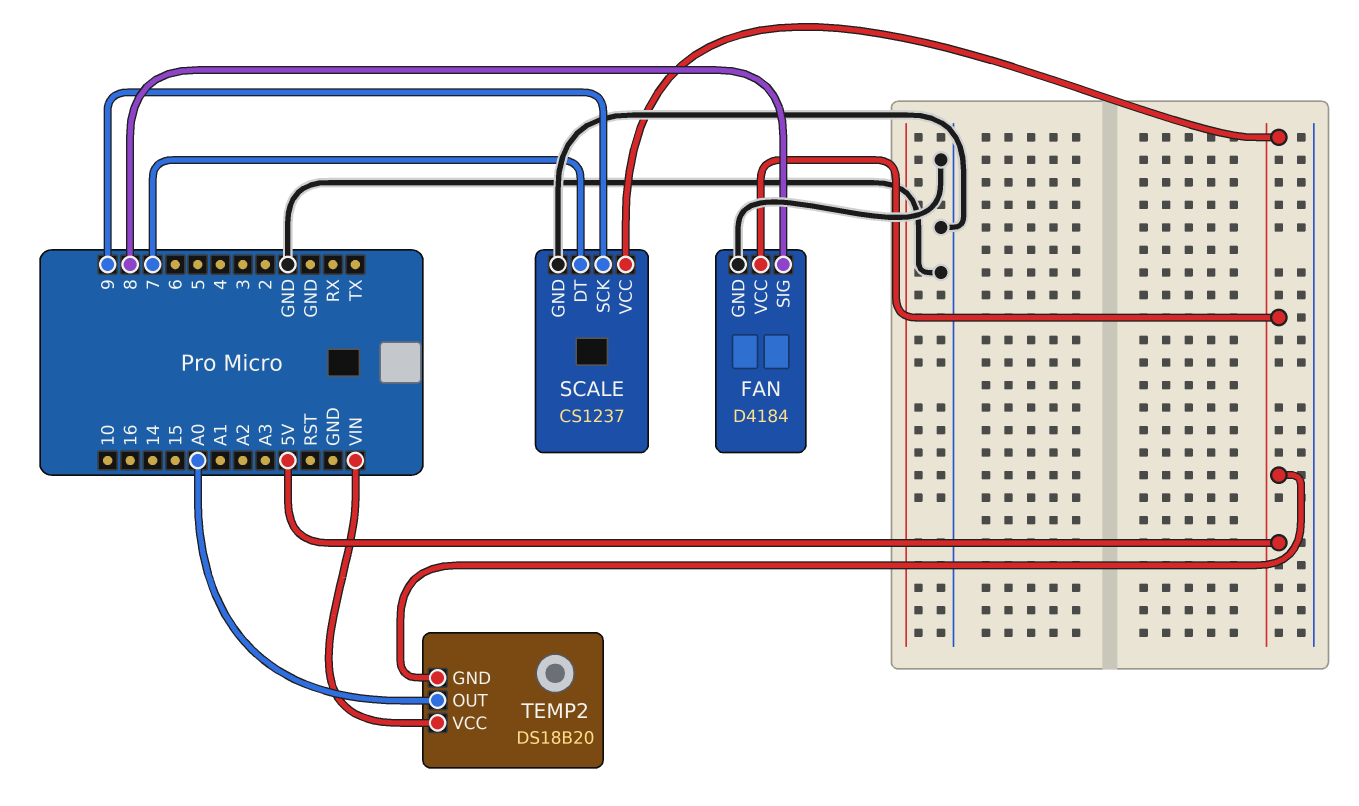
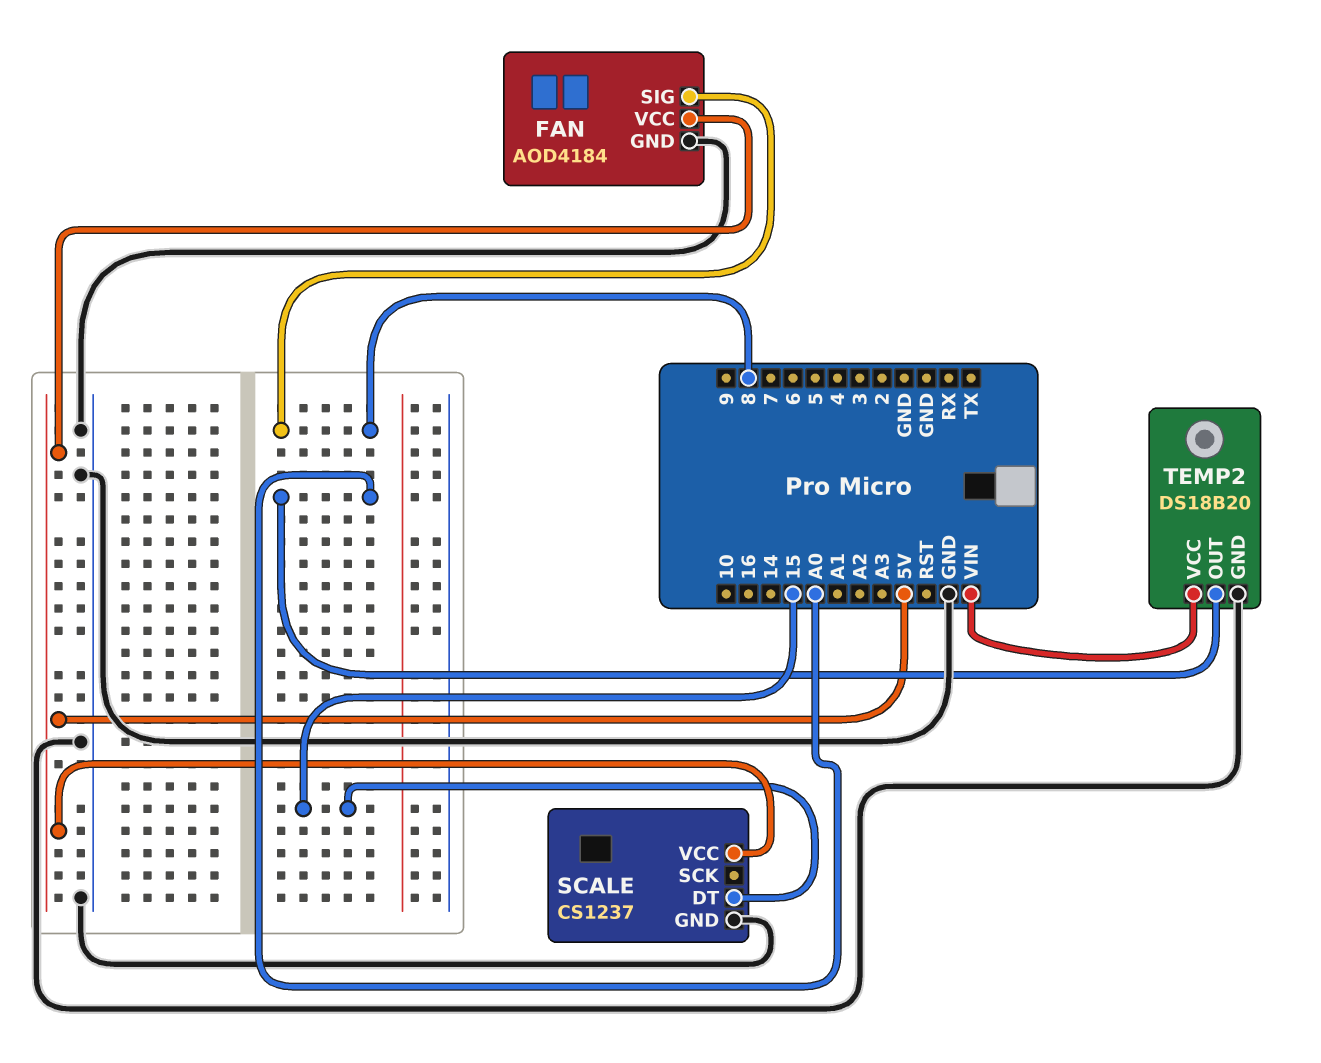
FAN: D4184 -> AOD4184
SCALE pin DT: 7 -> 15
SCALE pin SCK: 9 -> none
TEMP2 pin GND: 5V -> GND

